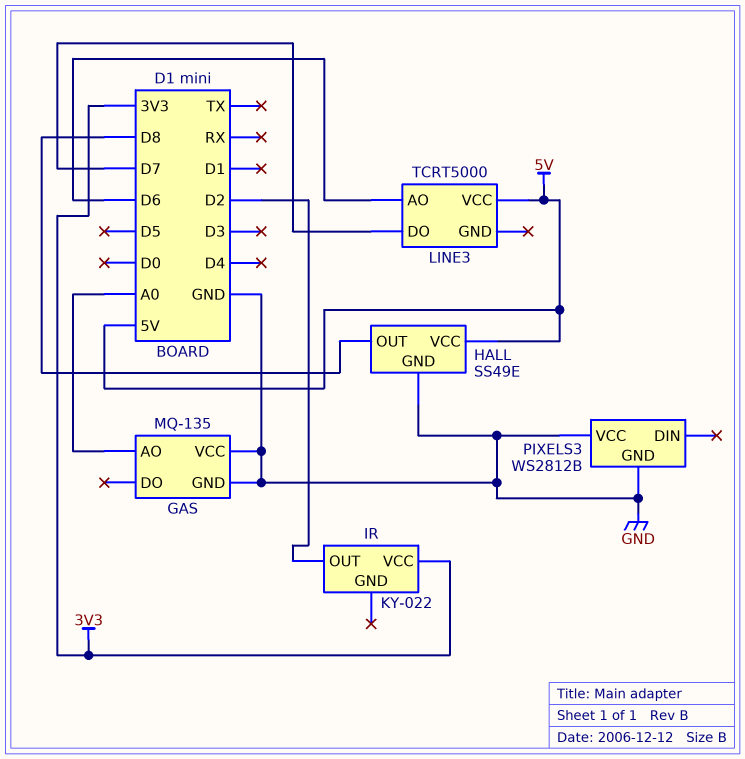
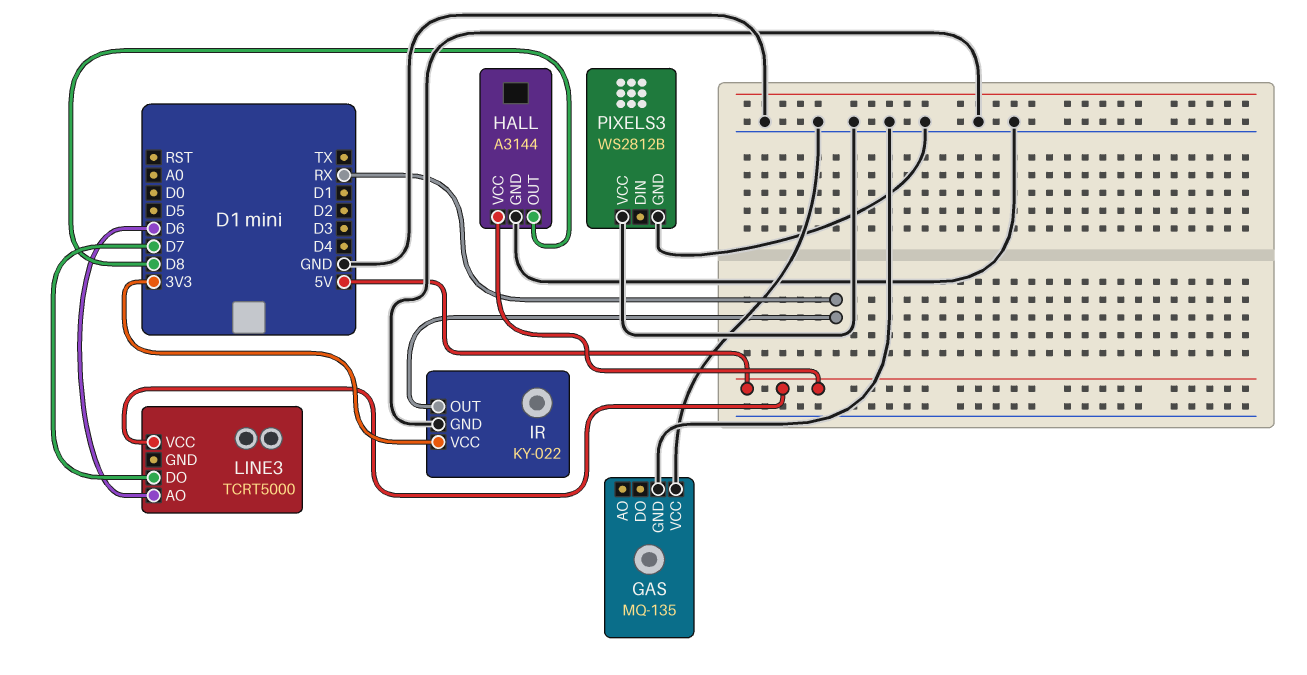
GAS pin AO: A0 -> none
HALL: SS49E -> A3144
IR pin GND: none -> GND
IR pin OUT: D2 -> RX

